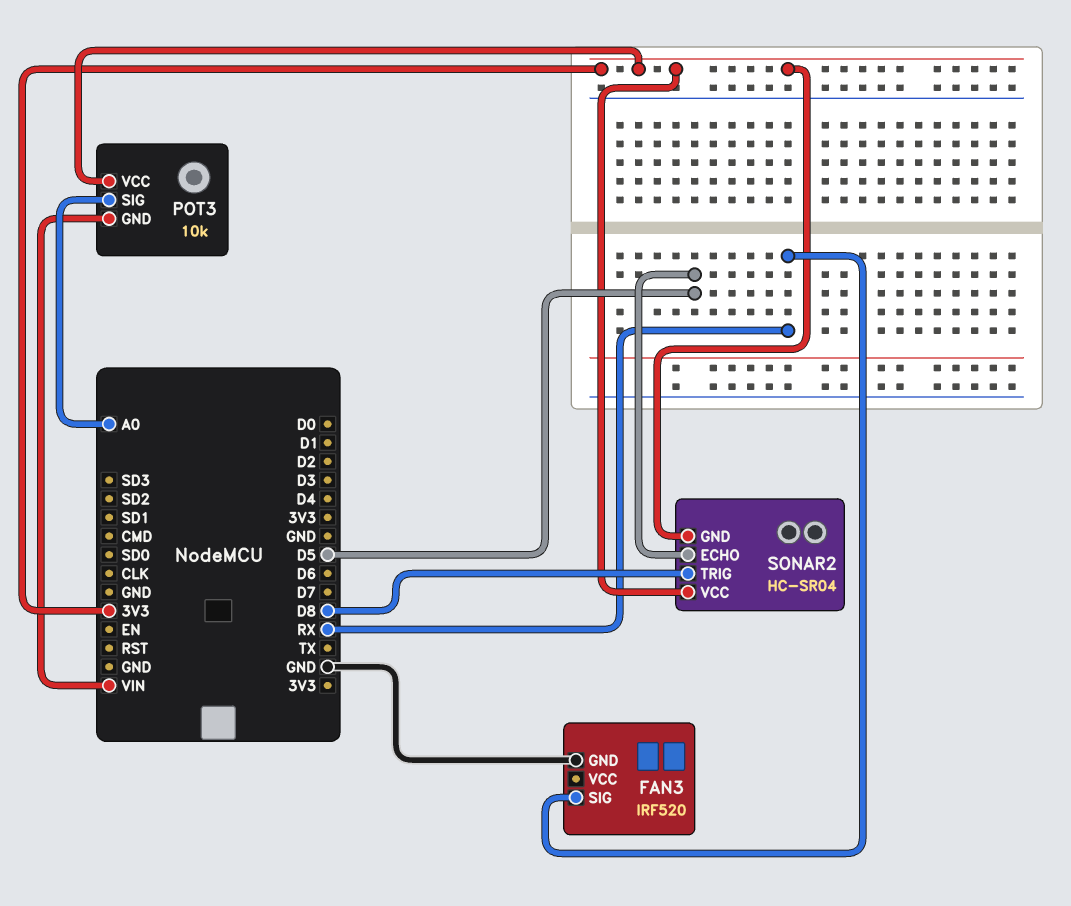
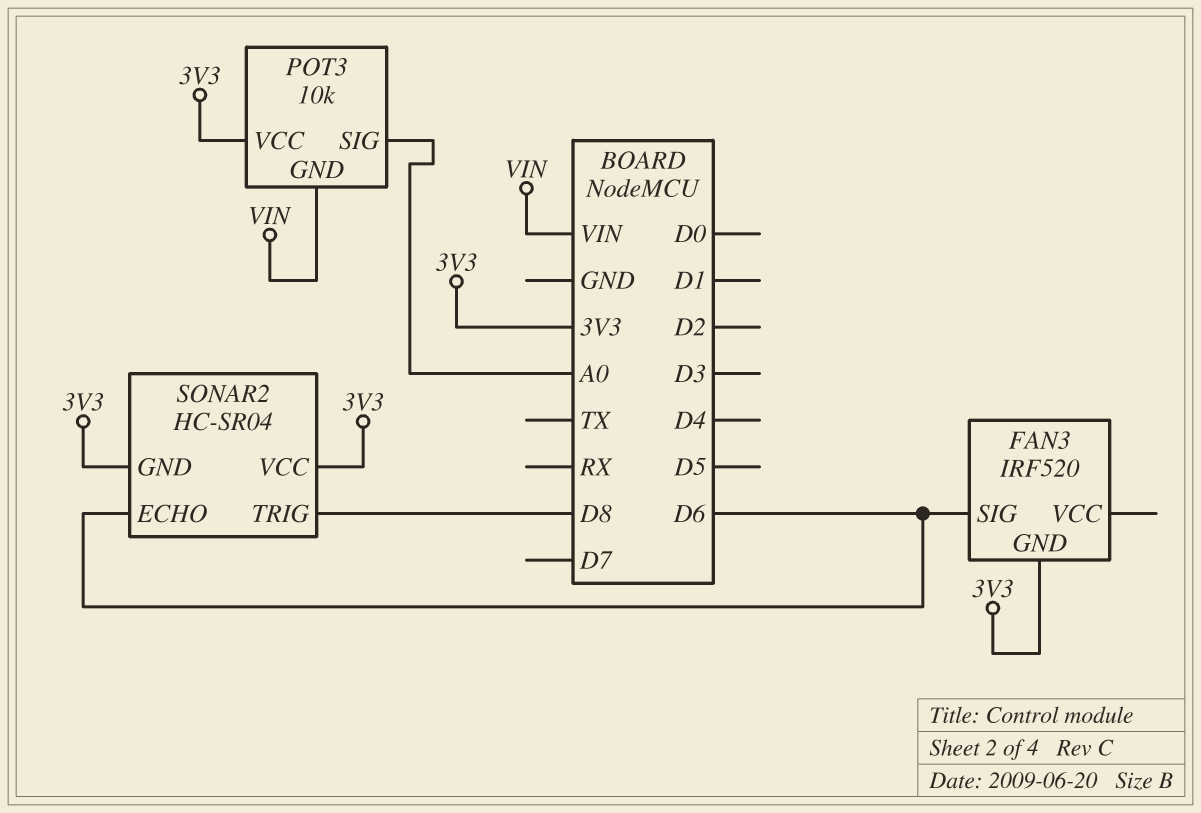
FAN3 pin GND: GND -> 3V3
FAN3 pin SIG: RX -> D6
SONAR2 pin ECHO: D5 -> D6

